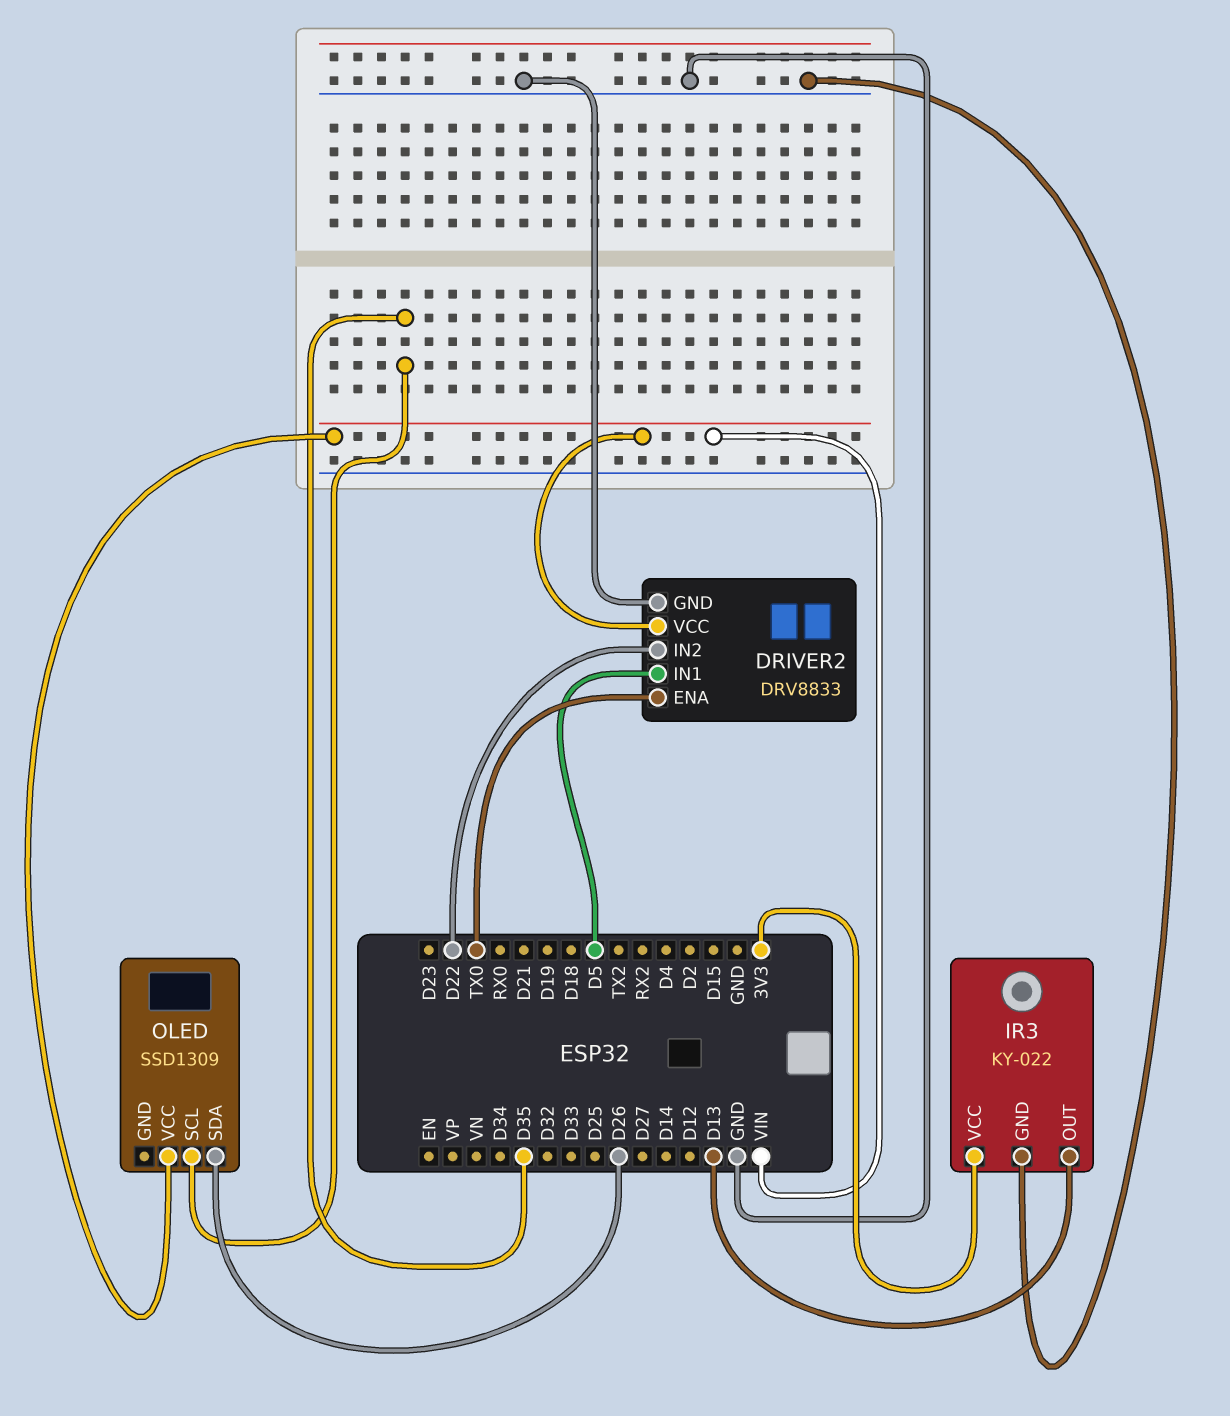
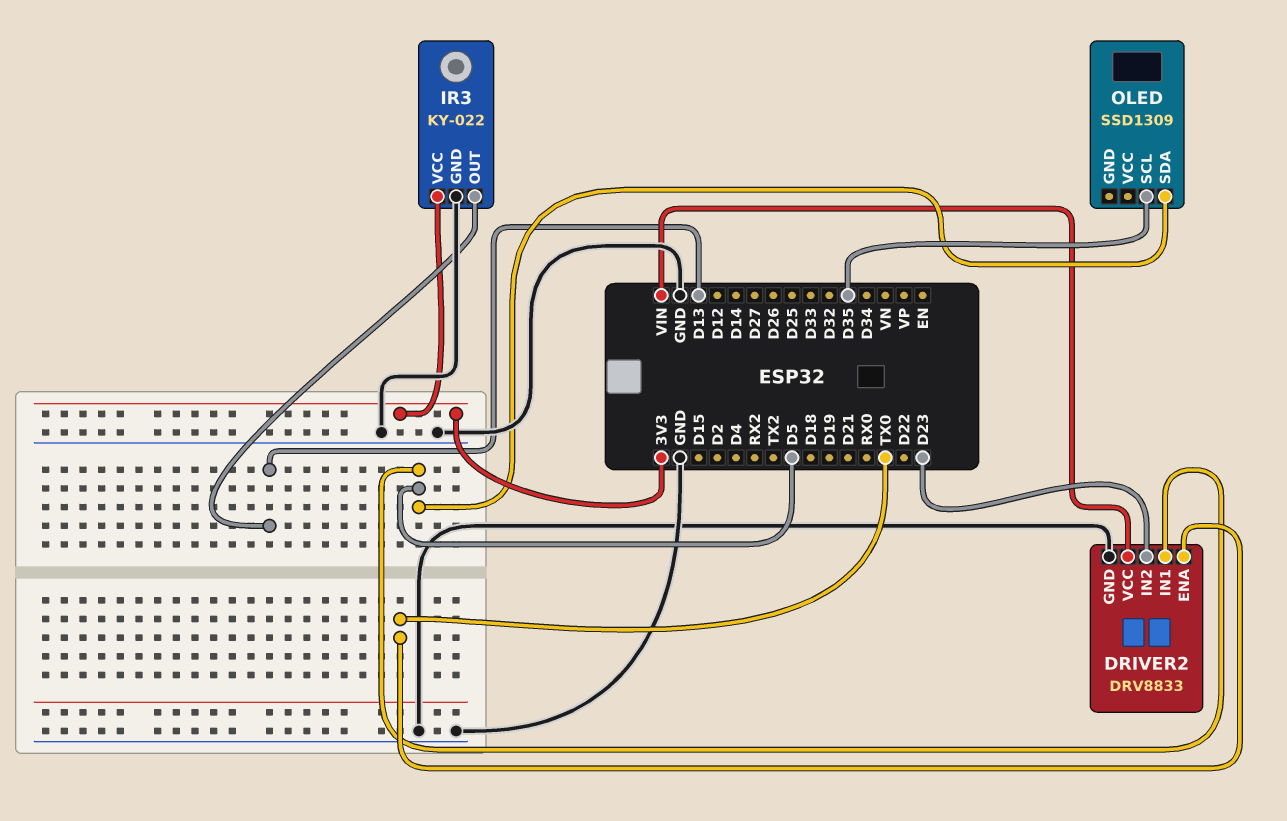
DRIVER2 pin IN2: D22 -> D23
OLED pin SDA: D26 -> D5
OLED pin VCC: VIN -> none

